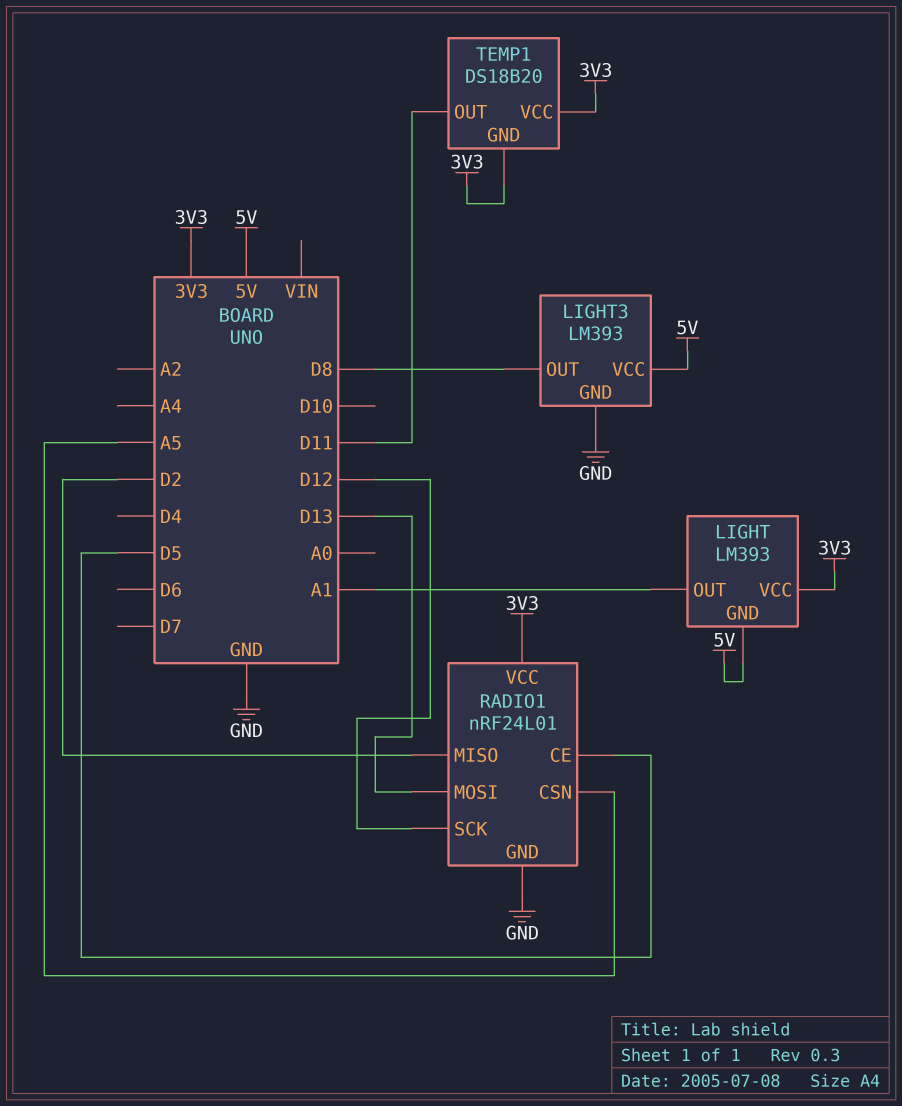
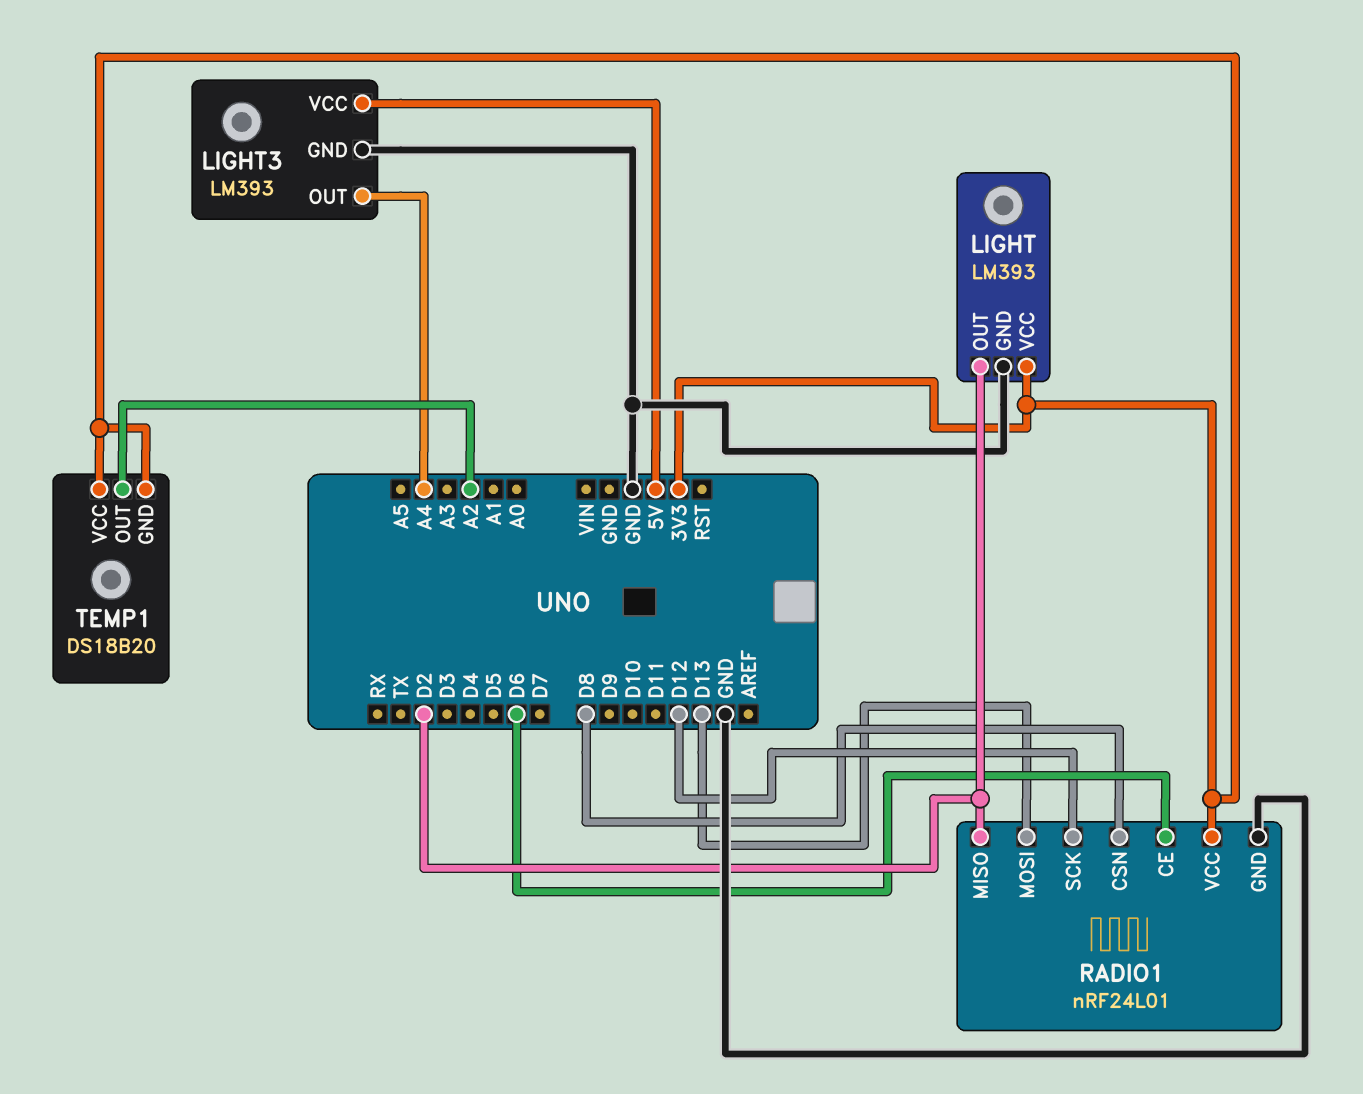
LIGHT pin GND: 5V -> GND
LIGHT pin OUT: A1 -> D2
LIGHT3 pin OUT: D8 -> A4
RADIO1 pin CE: D5 -> D6
RADIO1 pin CSN: A5 -> D8
TEMP1 pin OUT: D11 -> A2

